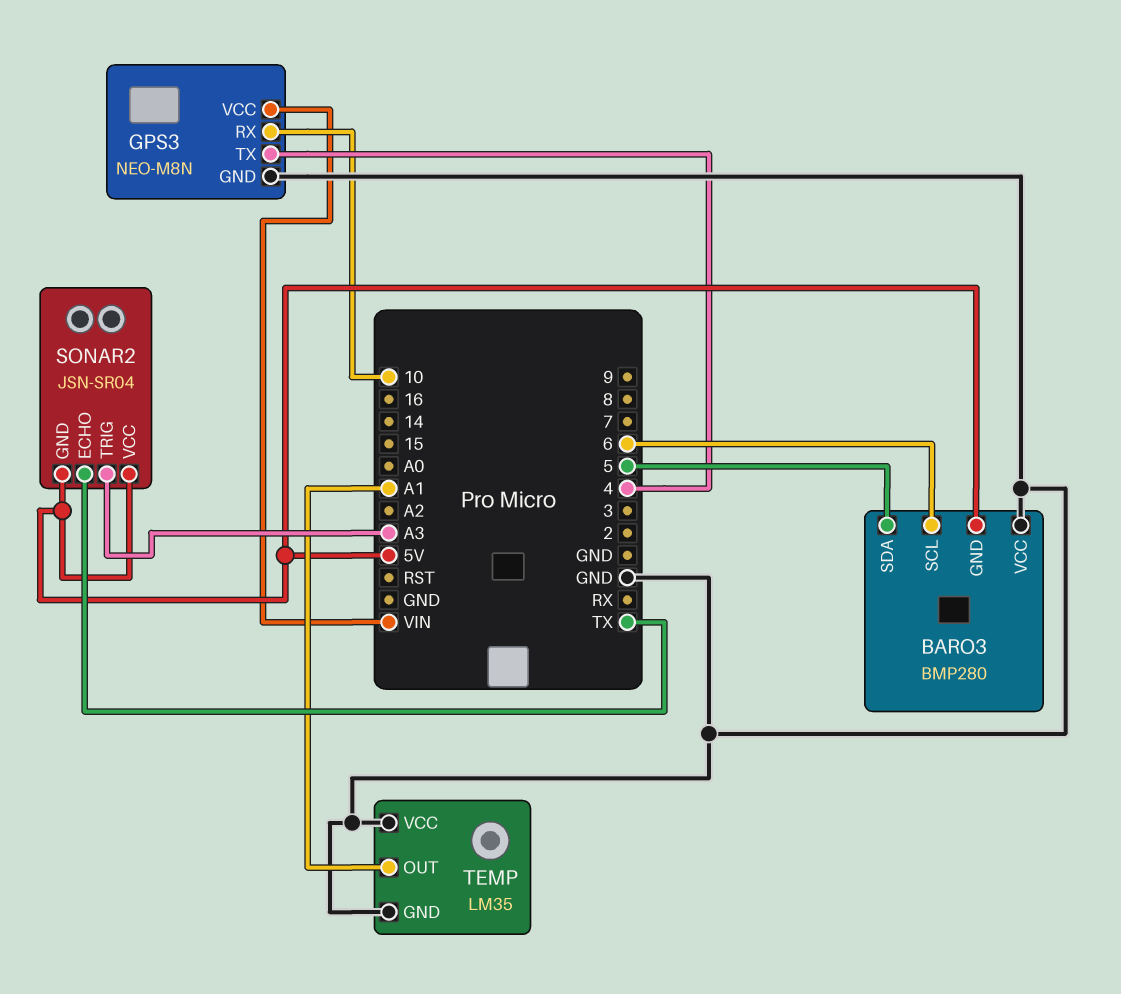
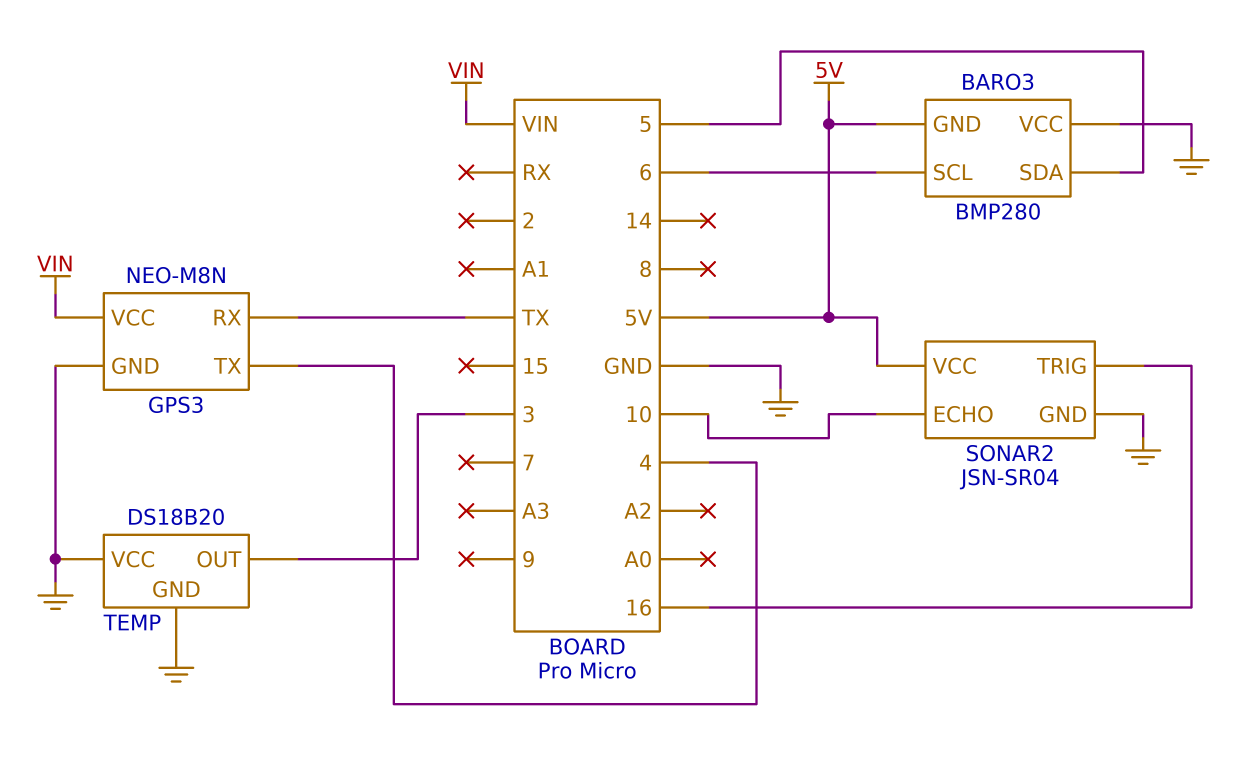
GPS3 pin RX: 10 -> TX
SONAR2 pin ECHO: TX -> 10
SONAR2 pin GND: 5V -> GND
SONAR2 pin TRIG: A3 -> 16
TEMP: LM35 -> DS18B20
TEMP pin OUT: A1 -> 3

